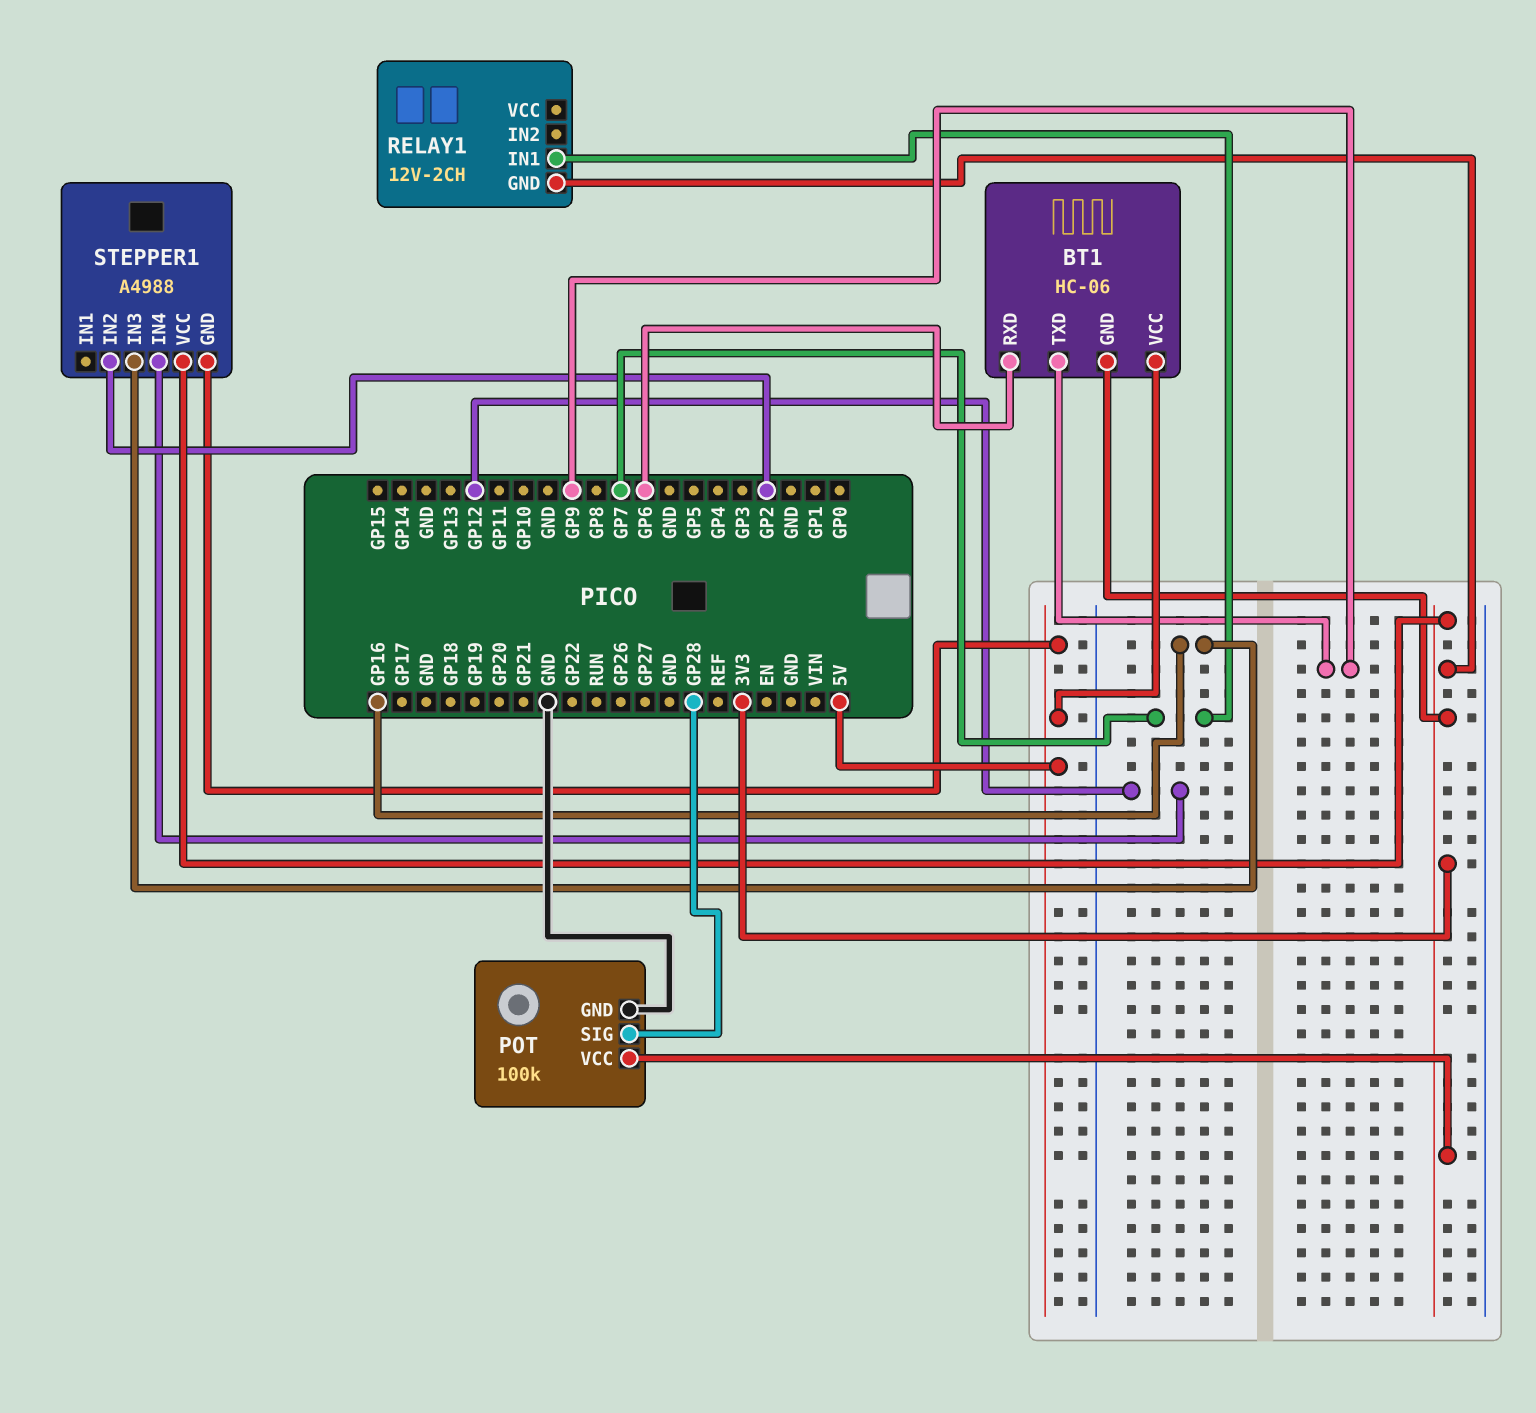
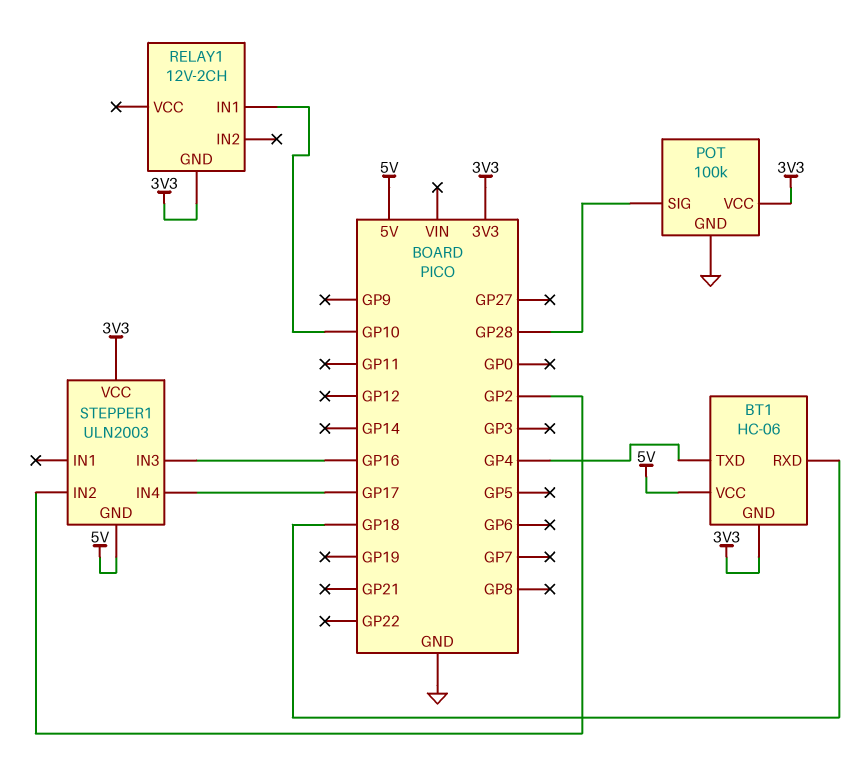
BT1 pin RXD: GP6 -> GP18
BT1 pin TXD: GP9 -> GP4
RELAY1 pin IN1: GP7 -> GP10
STEPPER1: A4988 -> ULN2003
STEPPER1 pin IN4: GP12 -> GP17

